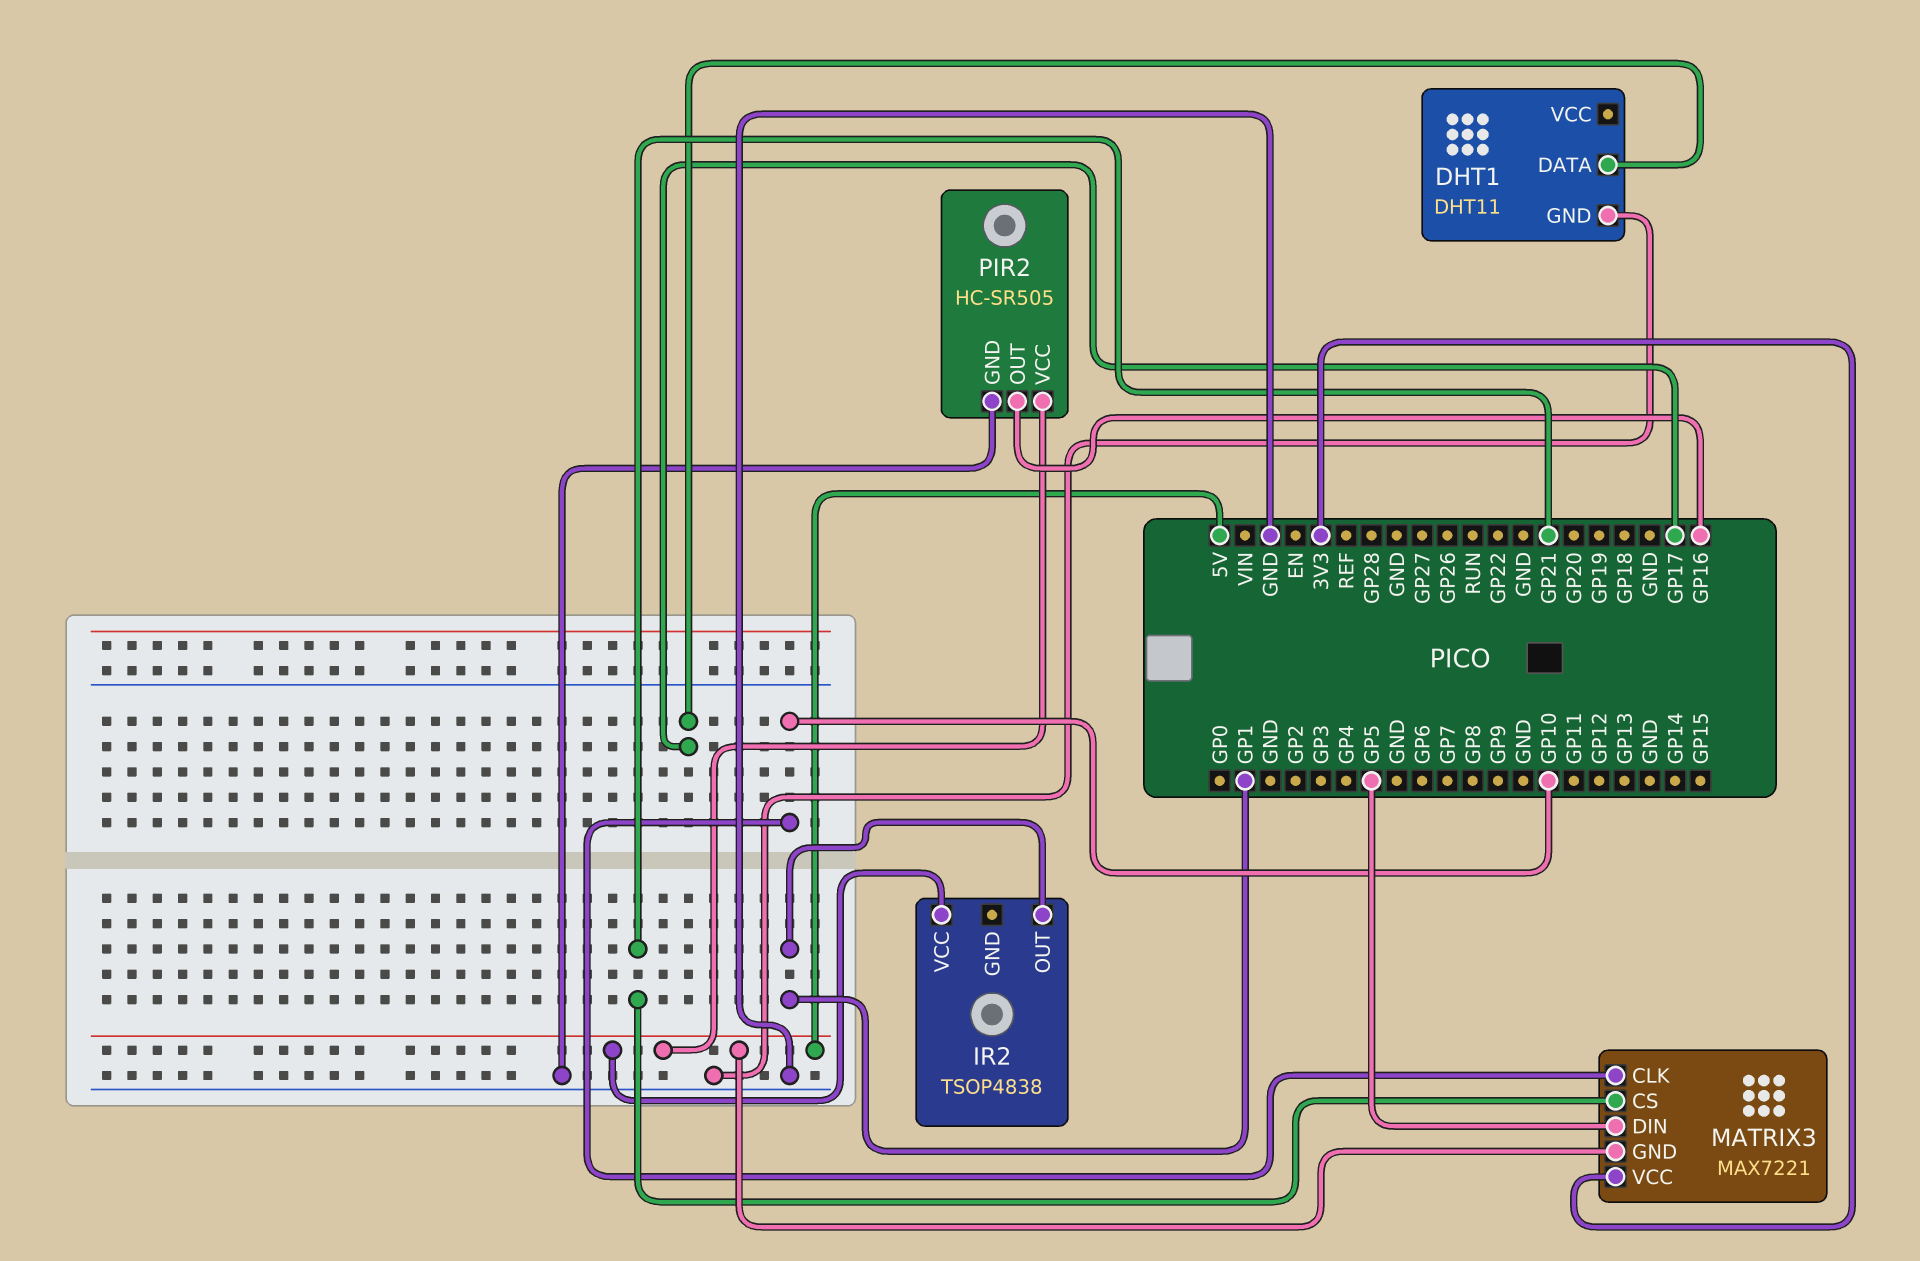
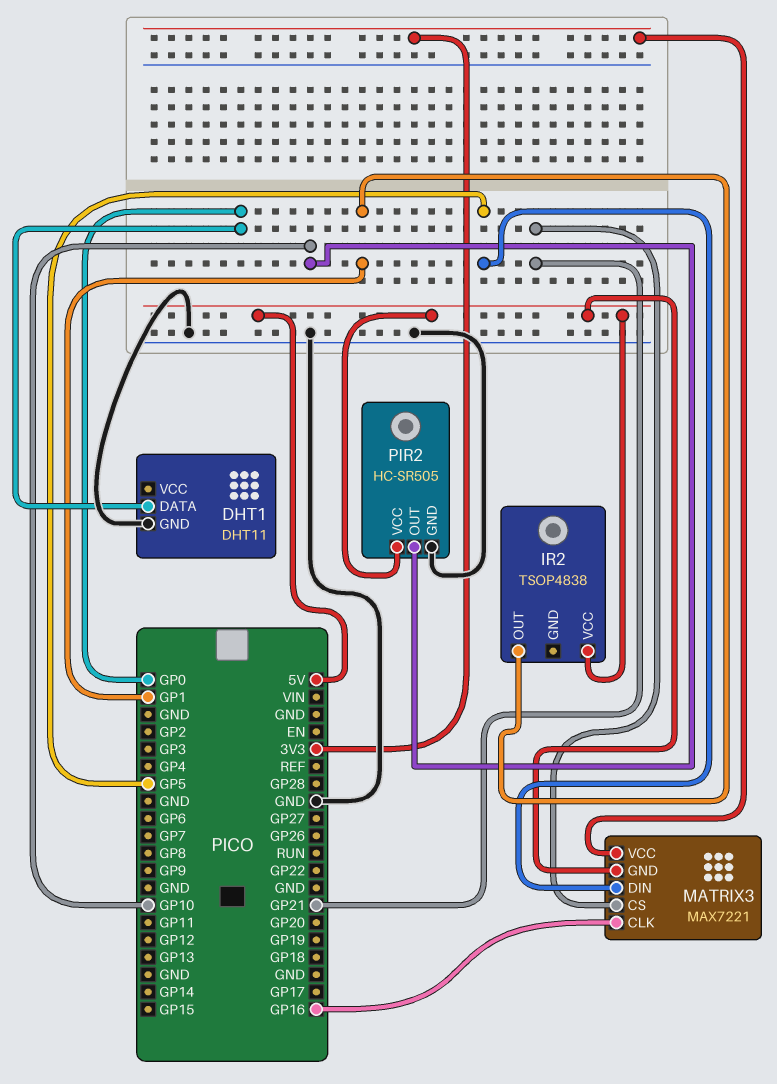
DHT1 pin DATA: GP17 -> GP0
MATRIX3 pin CLK: GP10 -> GP16
PIR2 pin OUT: GP16 -> GP10

